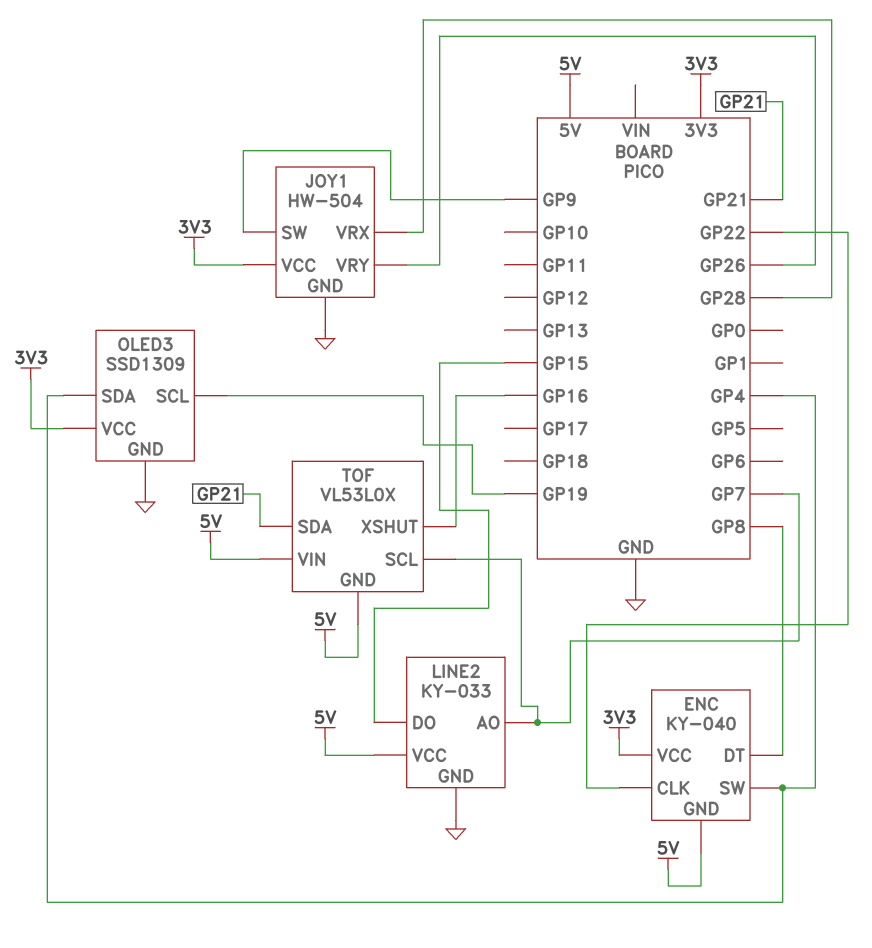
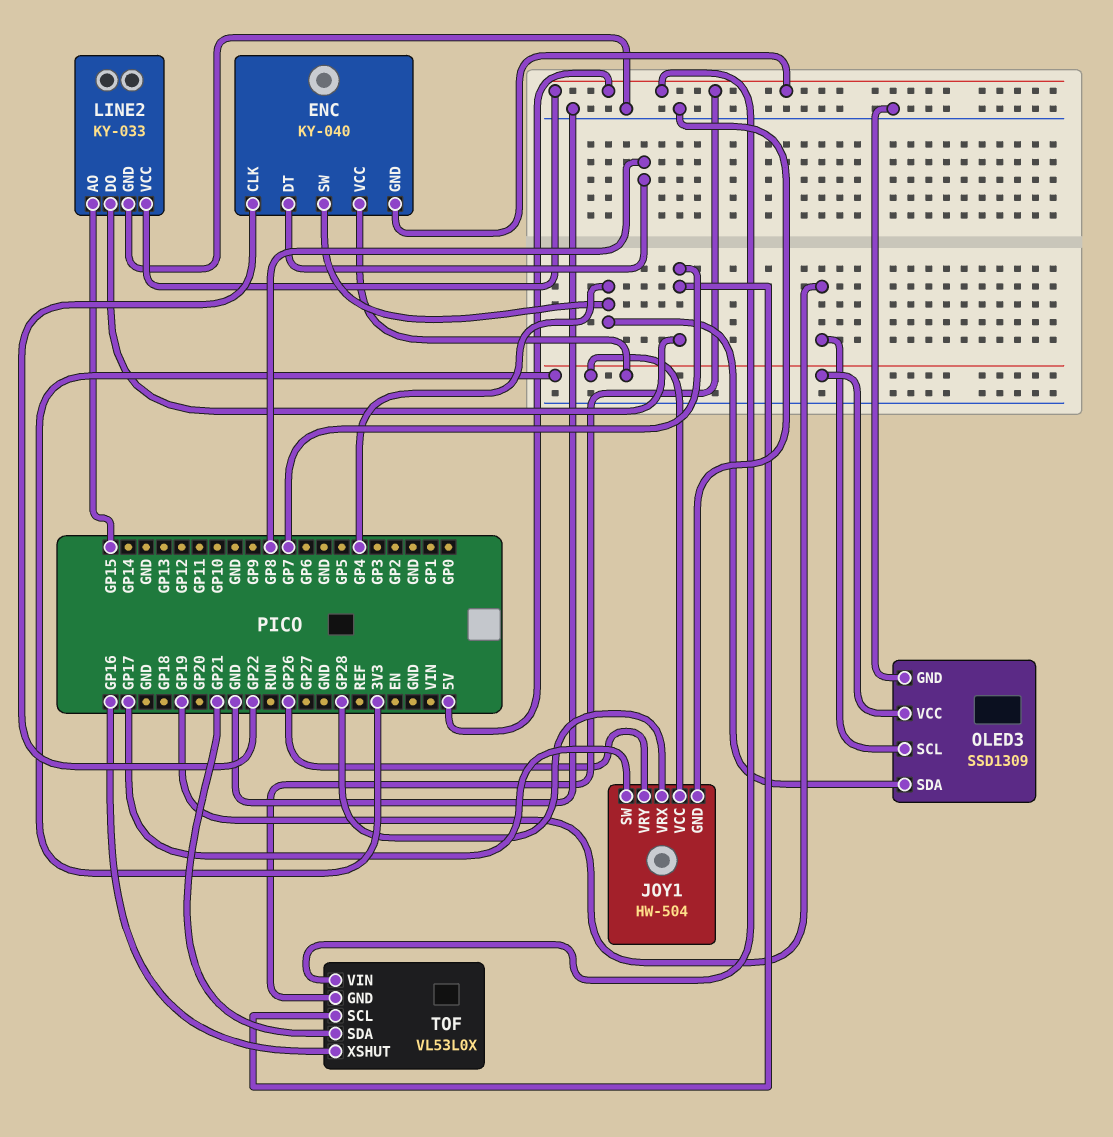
JOY1 pin SW: GP9 -> GP17
LINE2 pin AO: GP7 -> GP15
LINE2 pin DO: GP15 -> GP7

